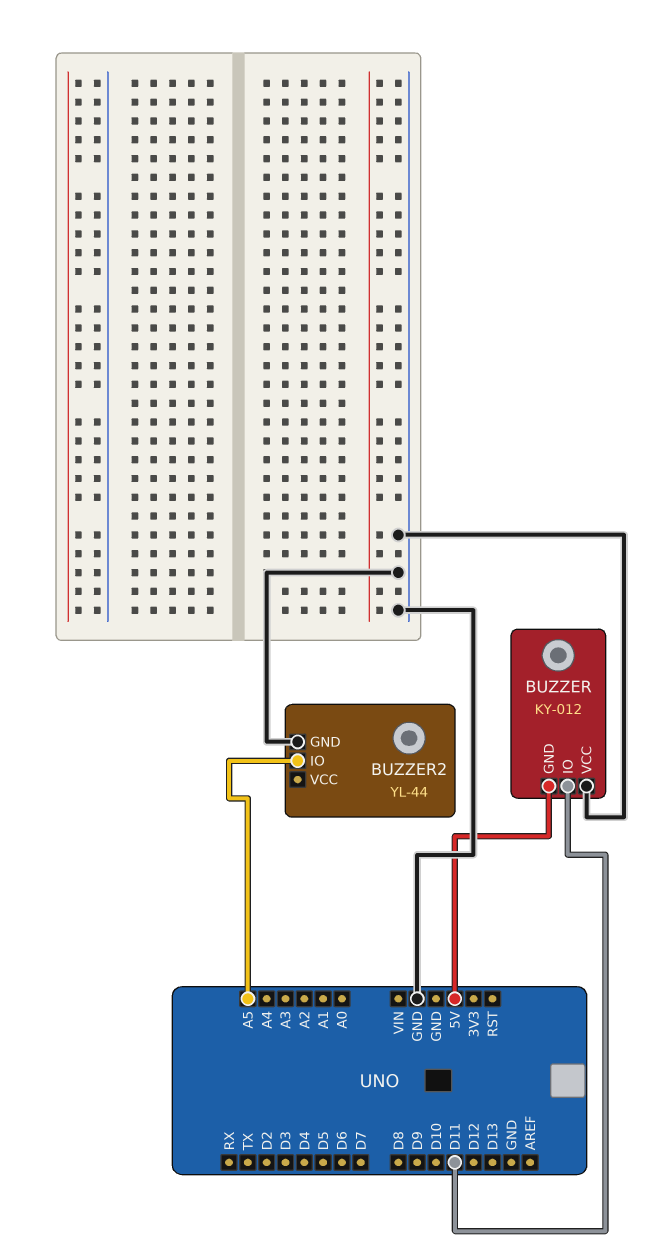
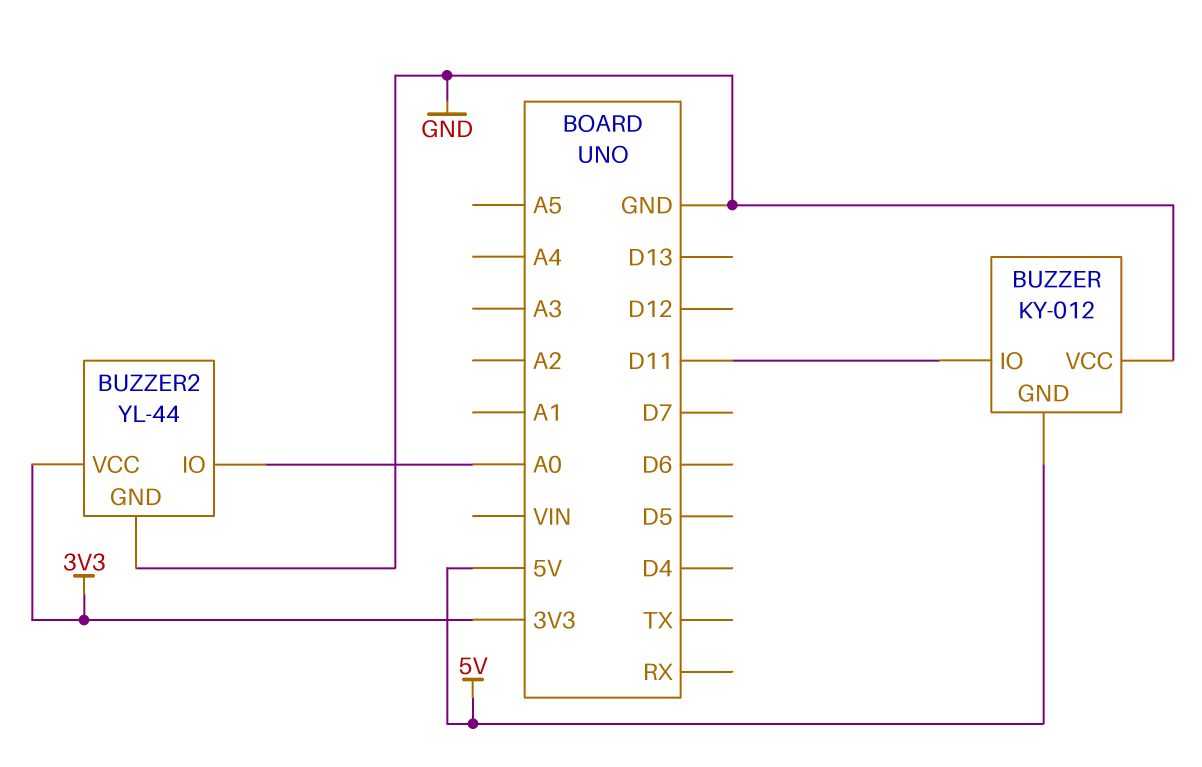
BUZZER2 pin IO: A5 -> A0
BUZZER2 pin VCC: none -> 3V3

